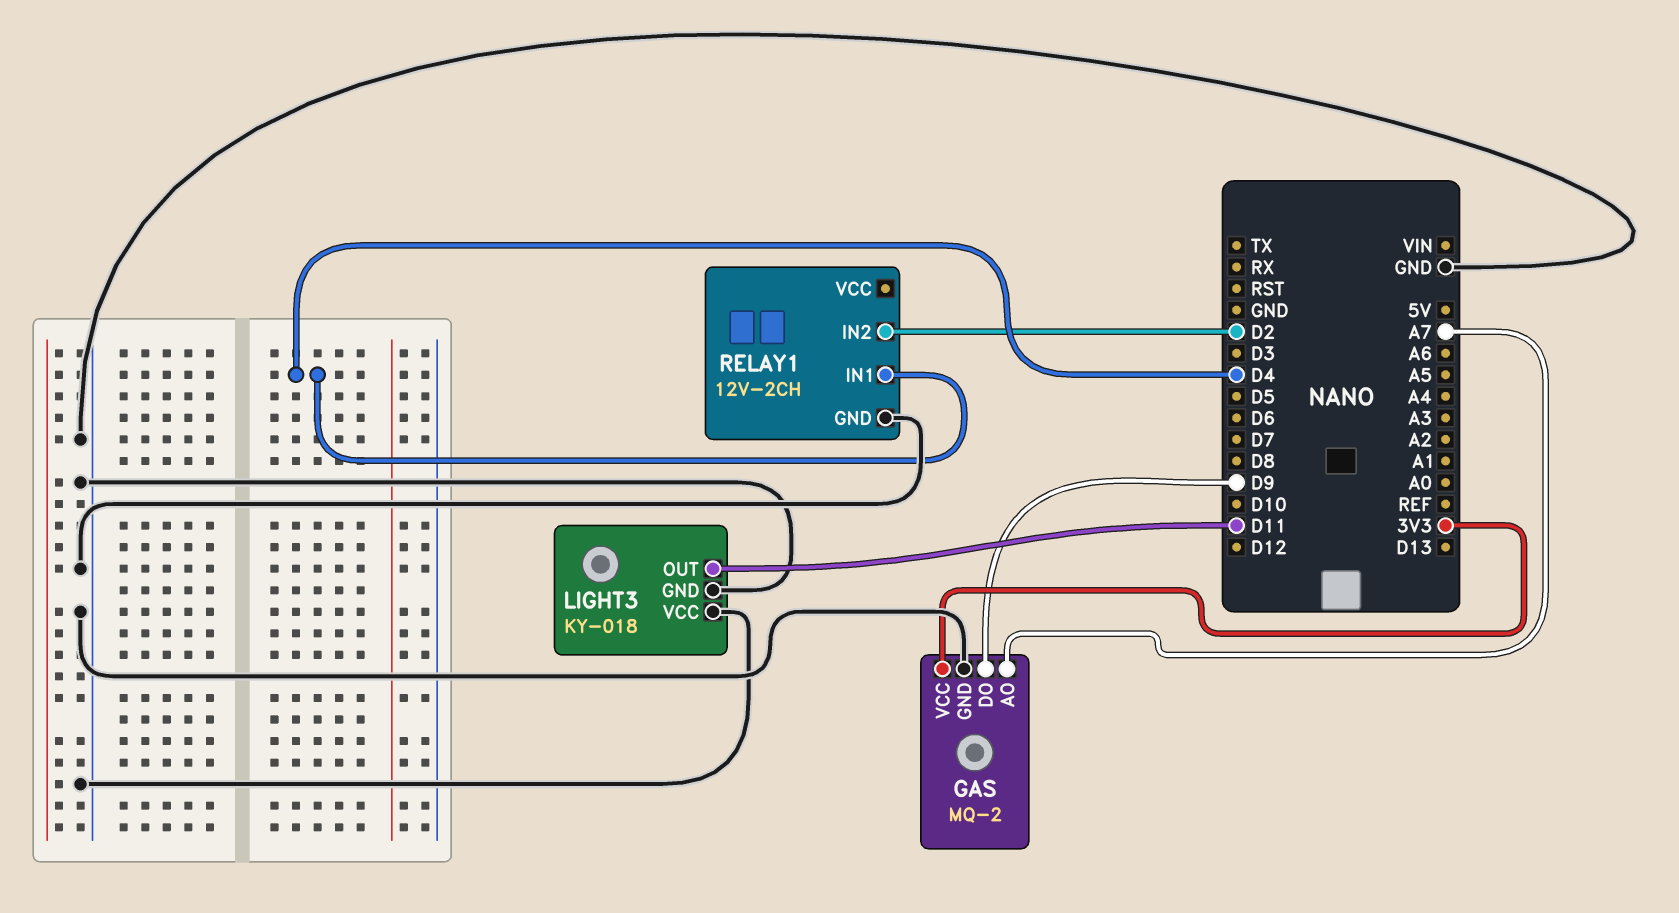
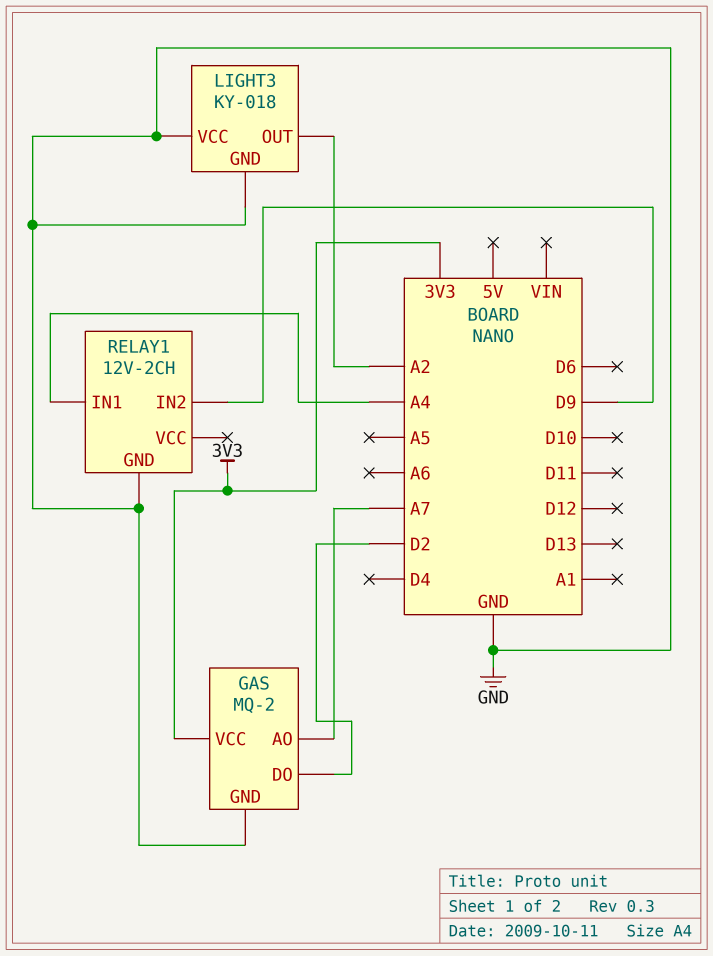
GAS pin DO: D9 -> D2
LIGHT3 pin OUT: D11 -> A2
RELAY1 pin IN1: D4 -> A4
RELAY1 pin IN2: D2 -> D9

